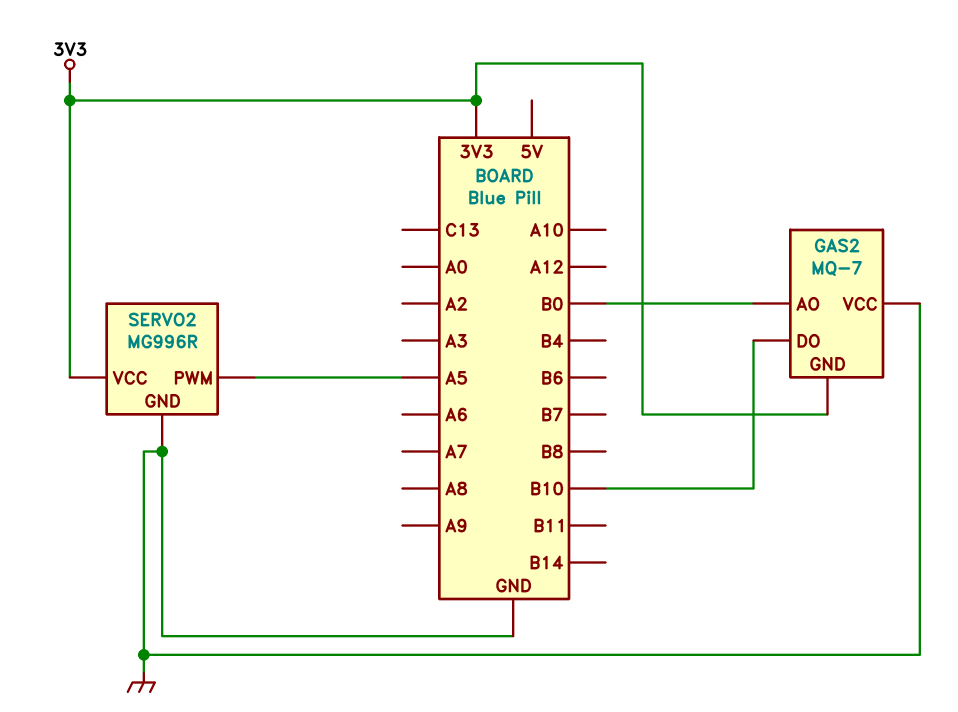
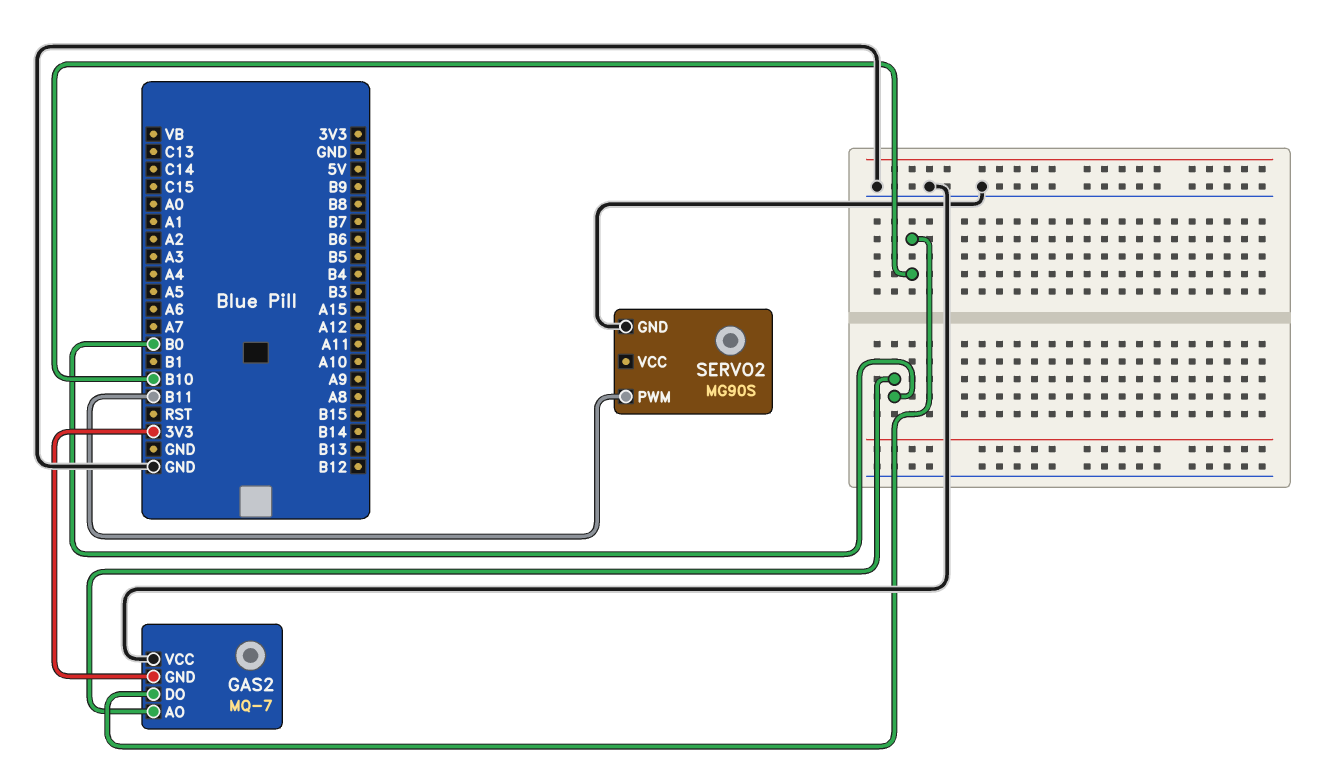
SERVO2: MG996R -> MG90S
SERVO2 pin PWM: A5 -> B11
SERVO2 pin VCC: 3V3 -> none

